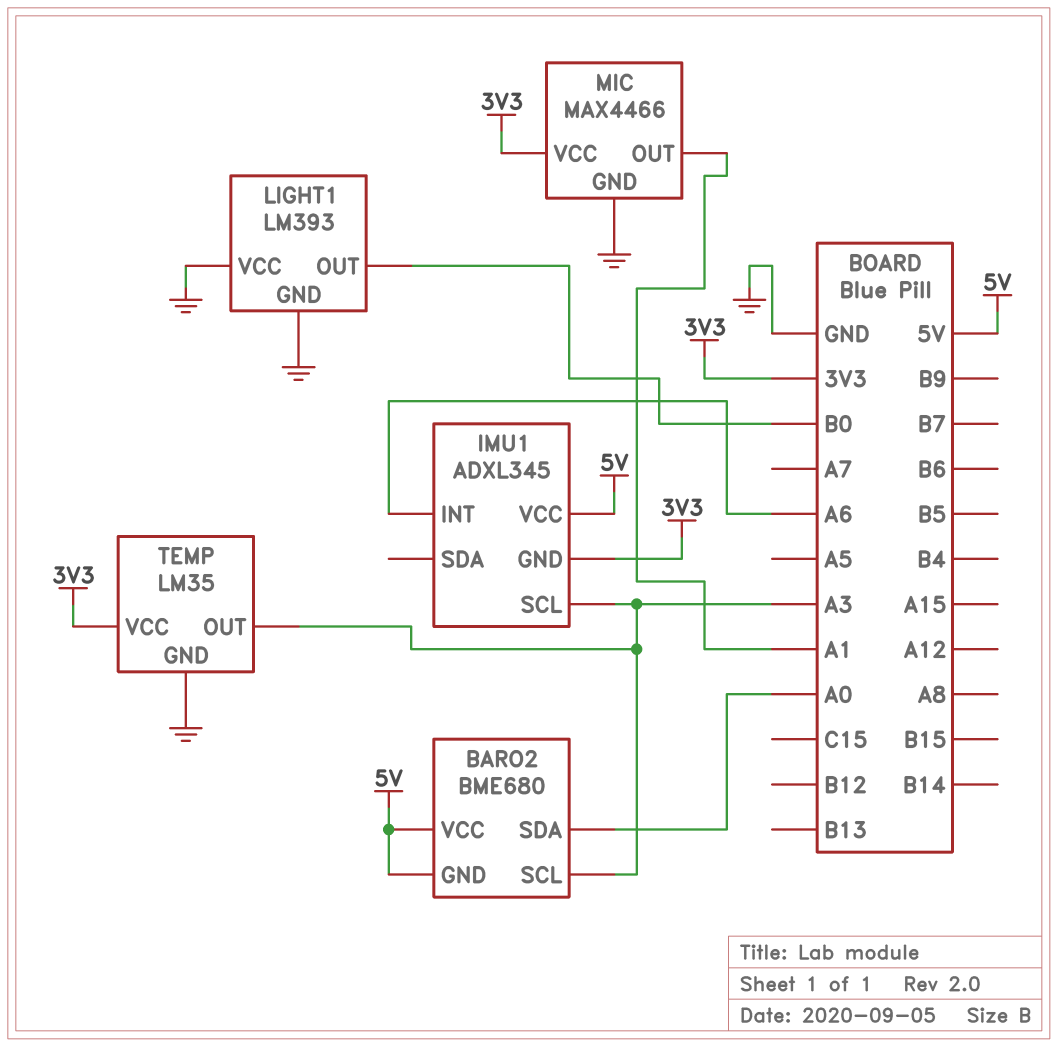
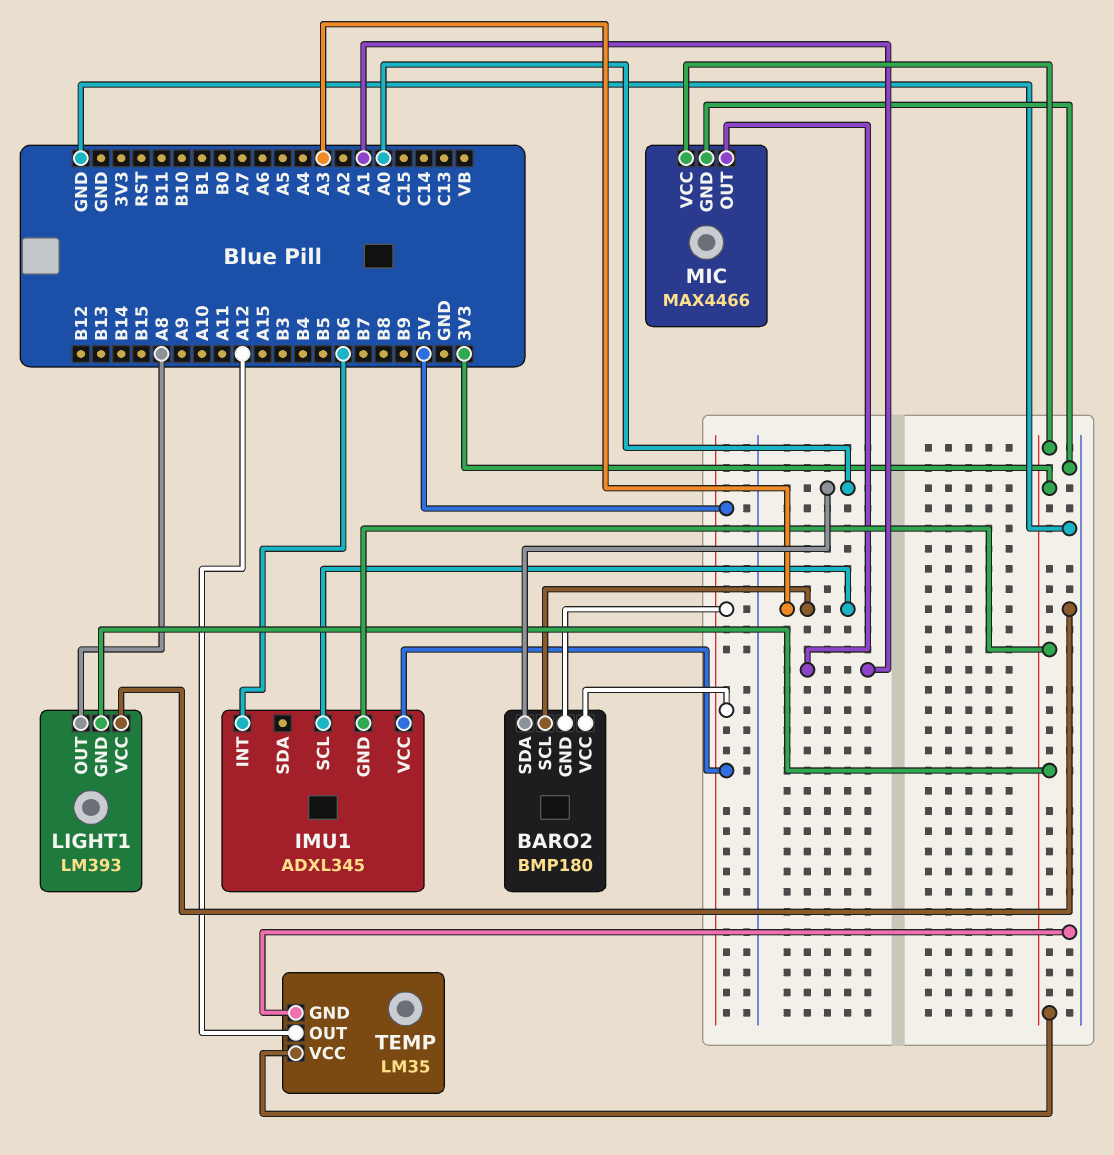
BARO2: BME680 -> BMP180
IMU1 pin INT: A6 -> B6
LIGHT1 pin GND: GND -> 3V3
LIGHT1 pin OUT: B0 -> A8
TEMP pin OUT: A3 -> A12

